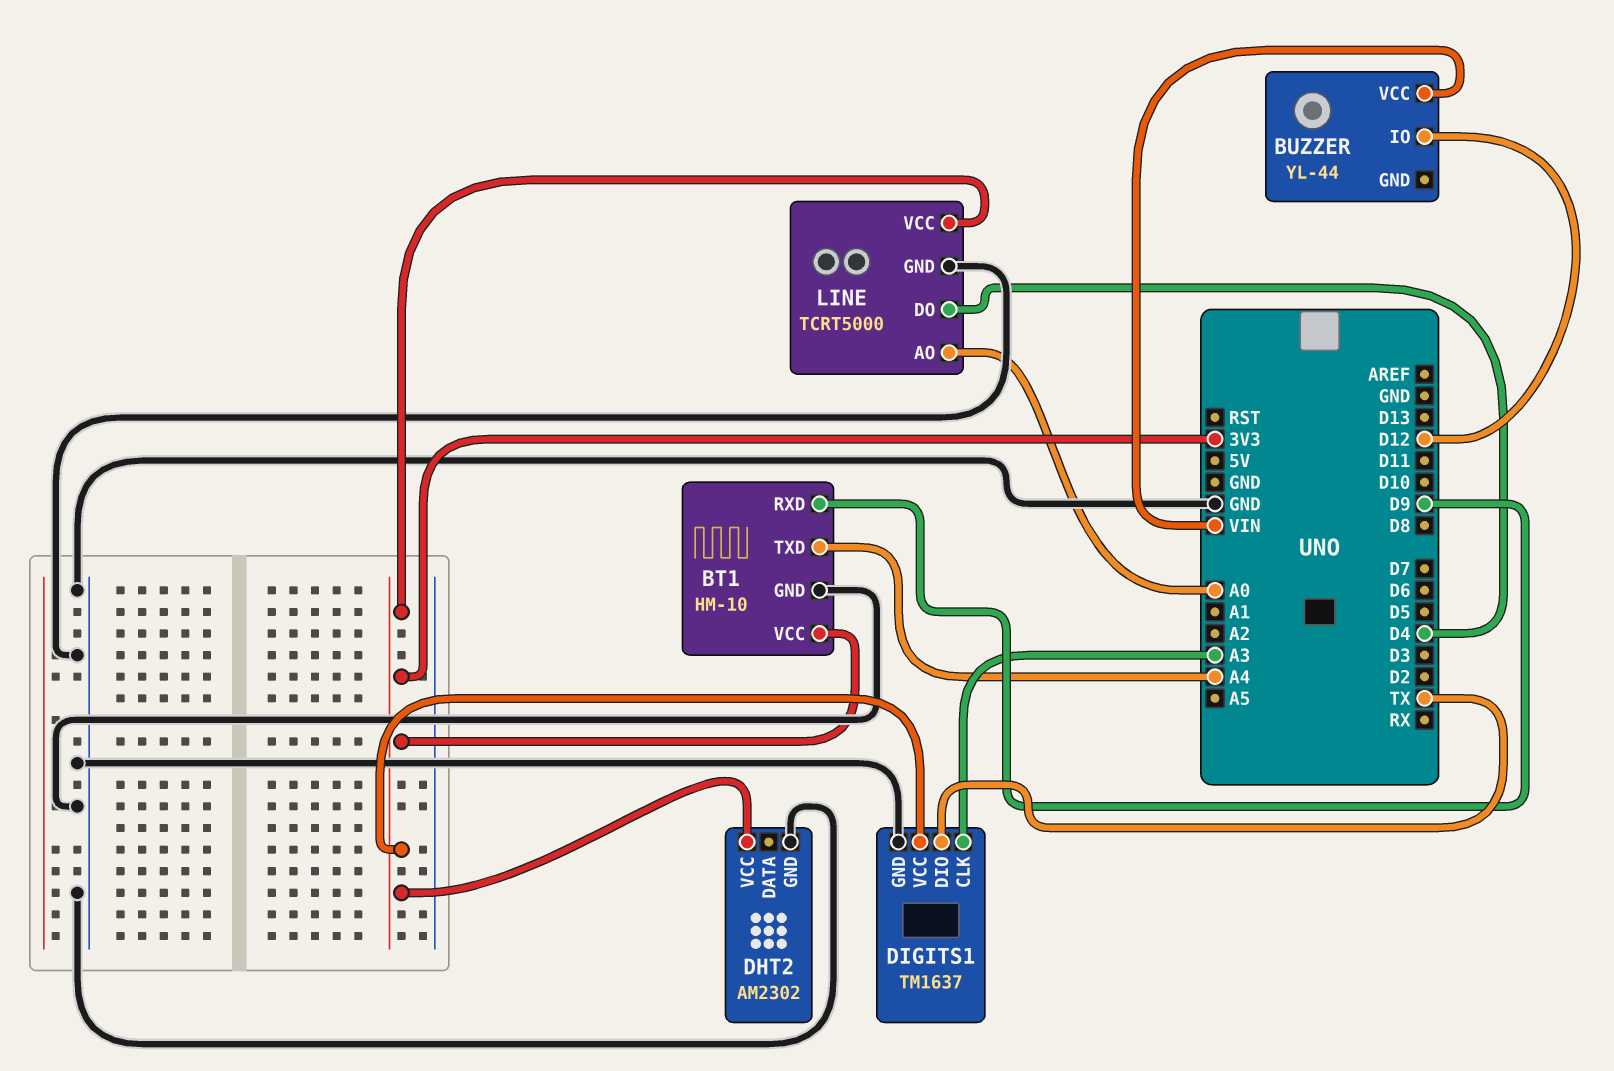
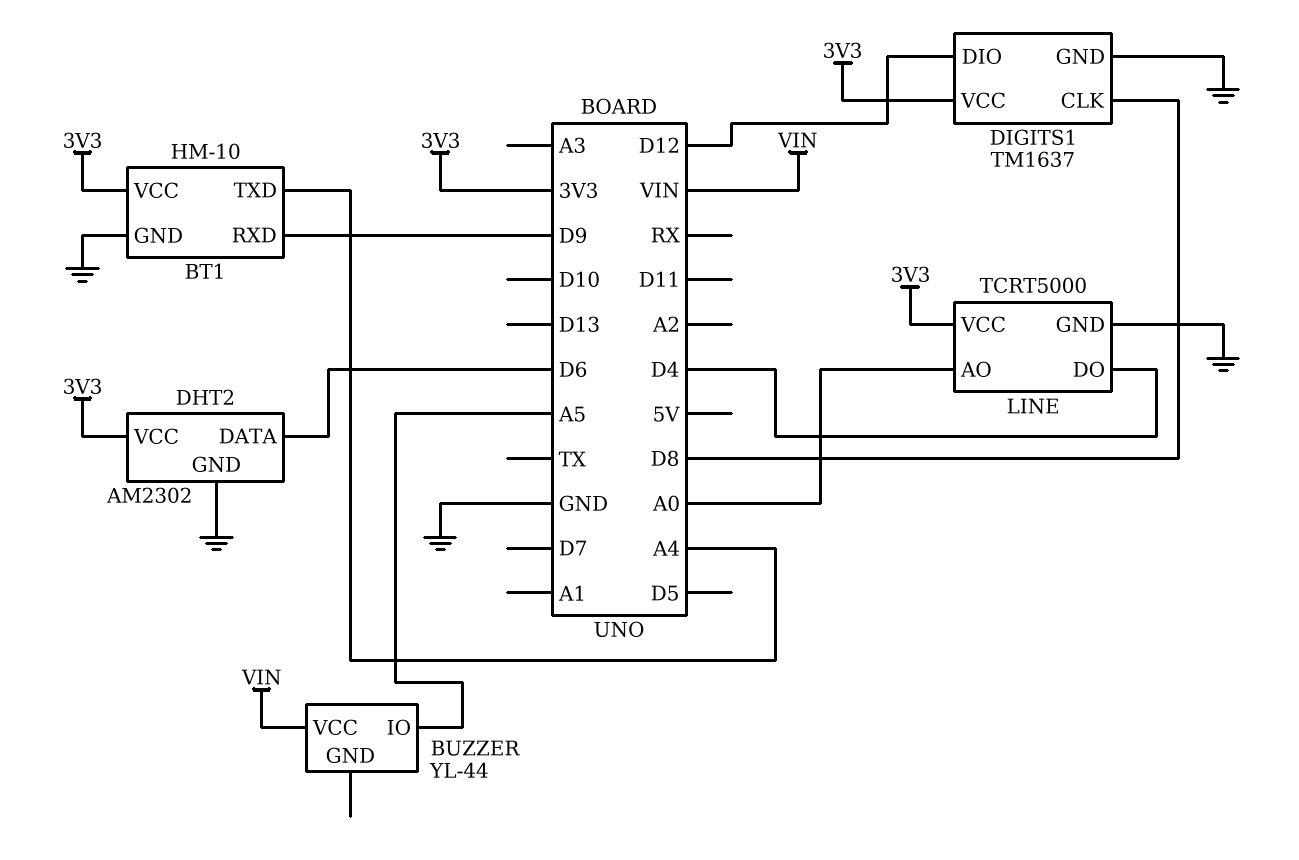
BUZZER pin IO: D12 -> A5
DHT2 pin DATA: none -> D6
DIGITS1 pin CLK: A3 -> D8
DIGITS1 pin DIO: TX -> D12

